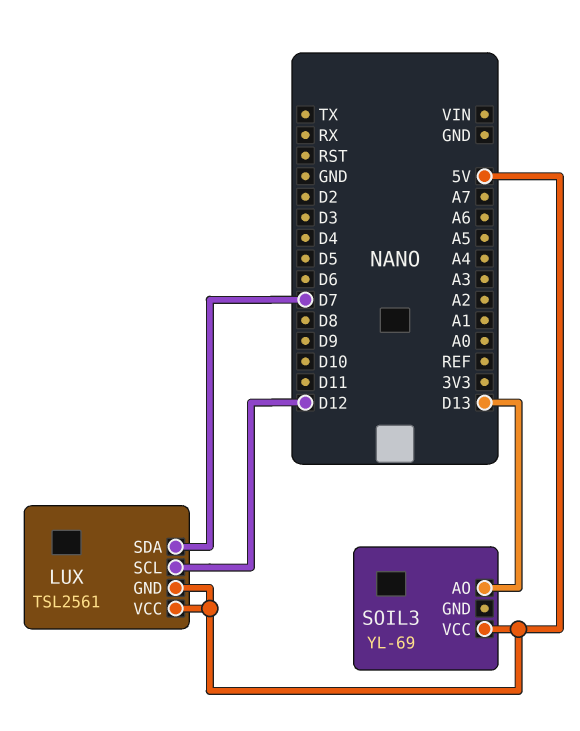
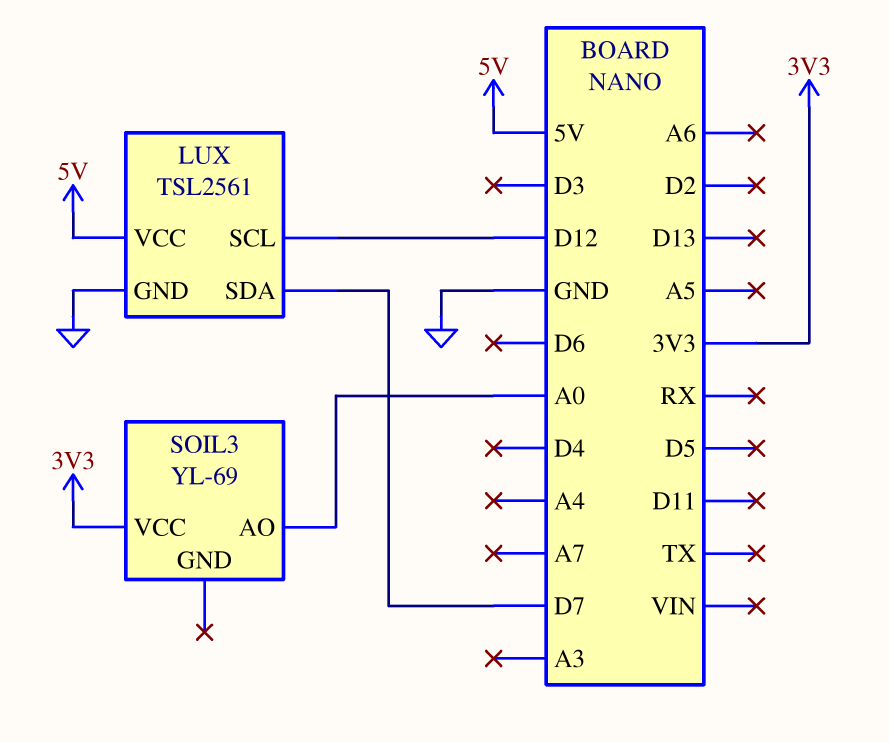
LUX pin GND: 5V -> GND
SOIL3 pin AO: D13 -> A0
SOIL3 pin VCC: 5V -> 3V3

